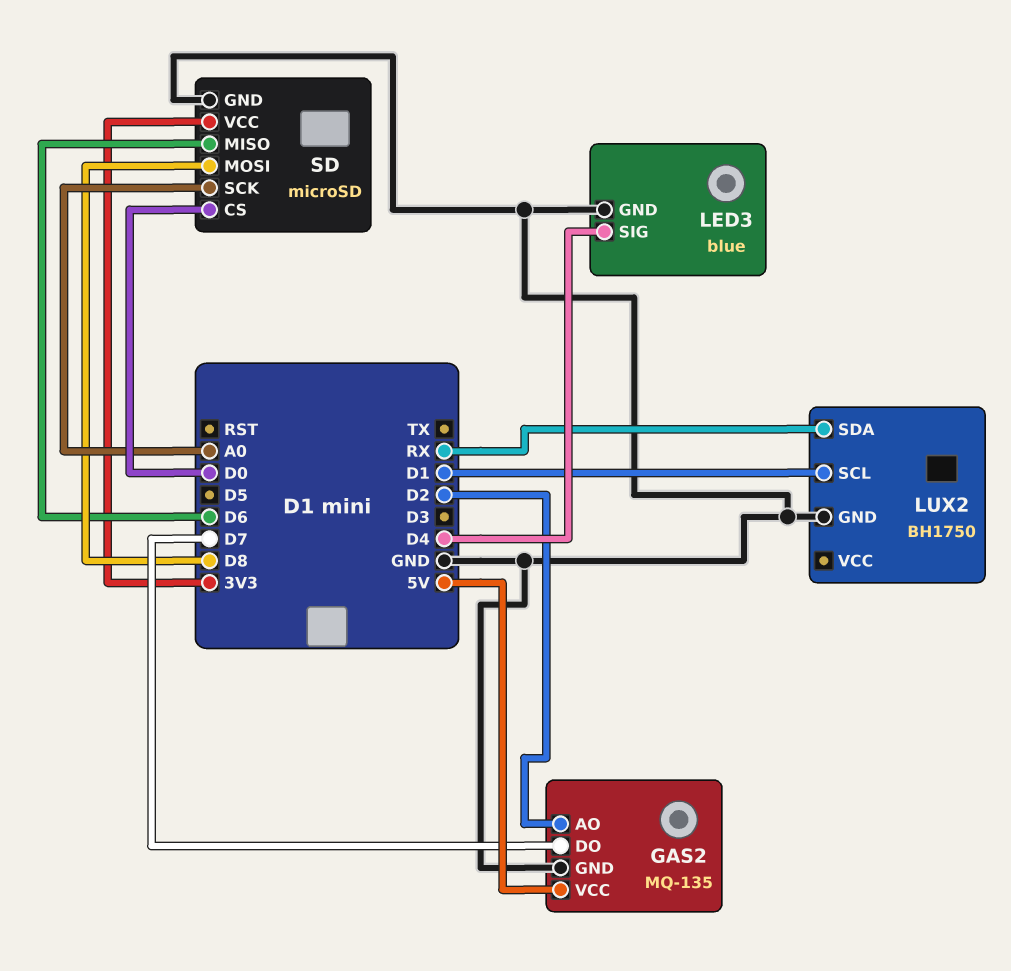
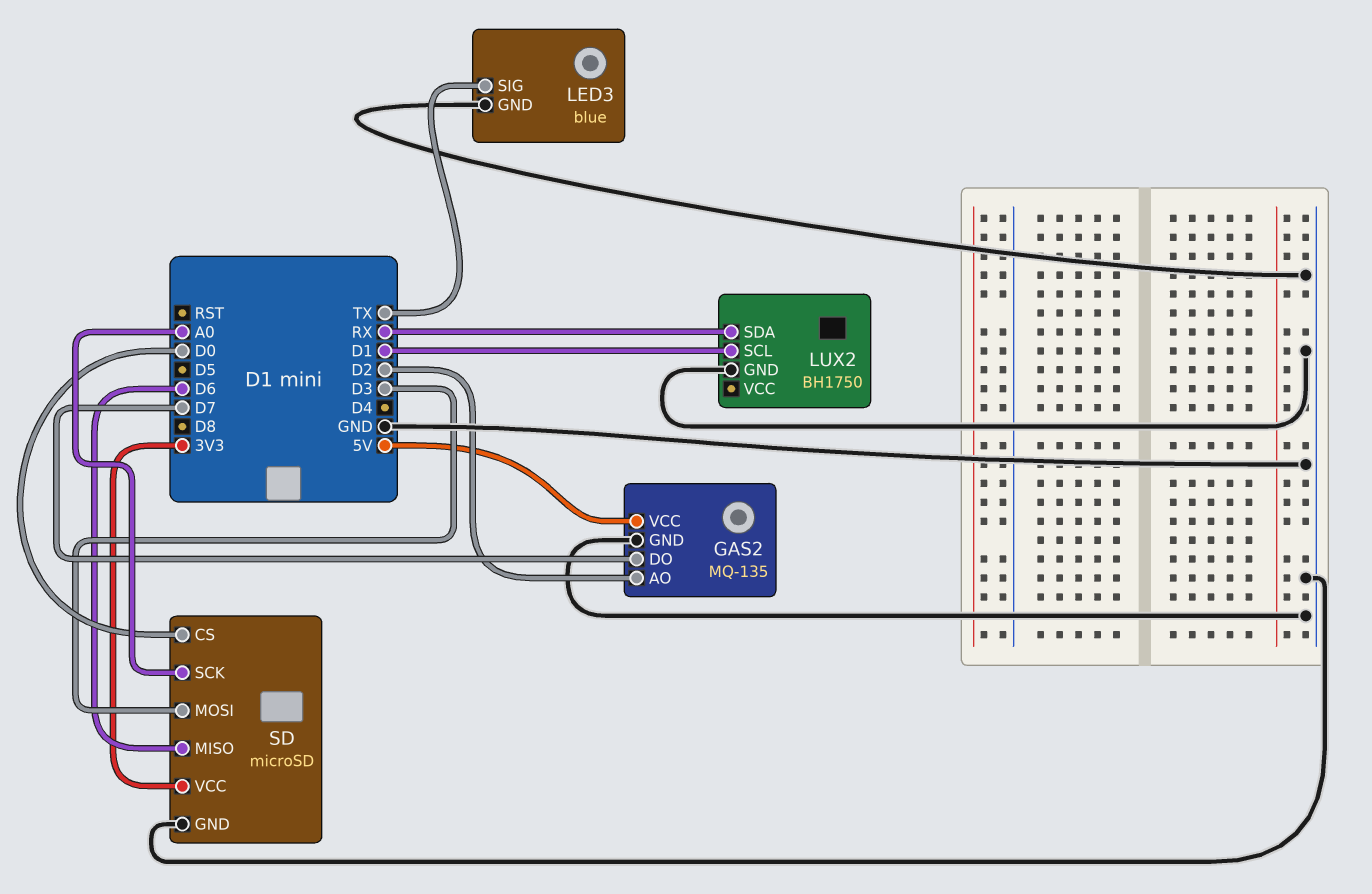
LED3 pin SIG: D4 -> TX
SD pin MOSI: D8 -> D3

